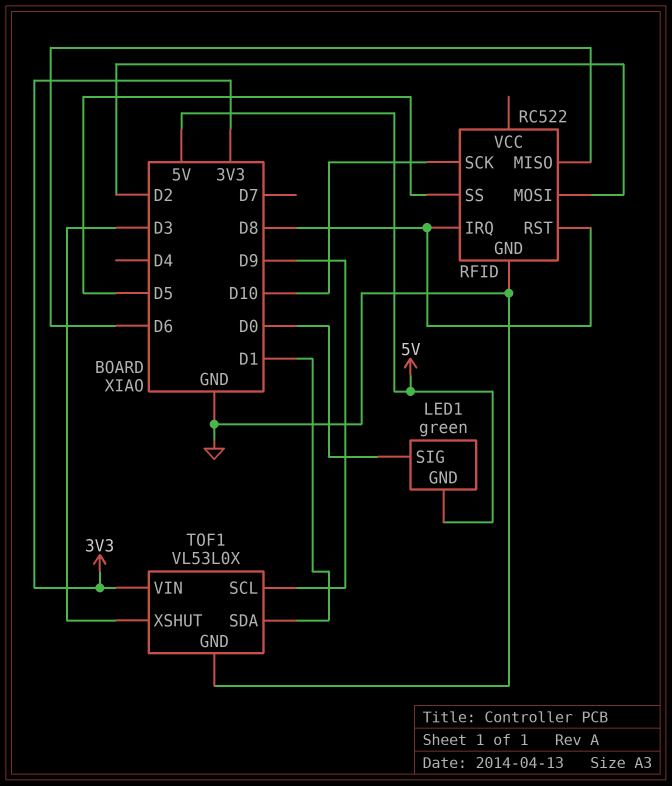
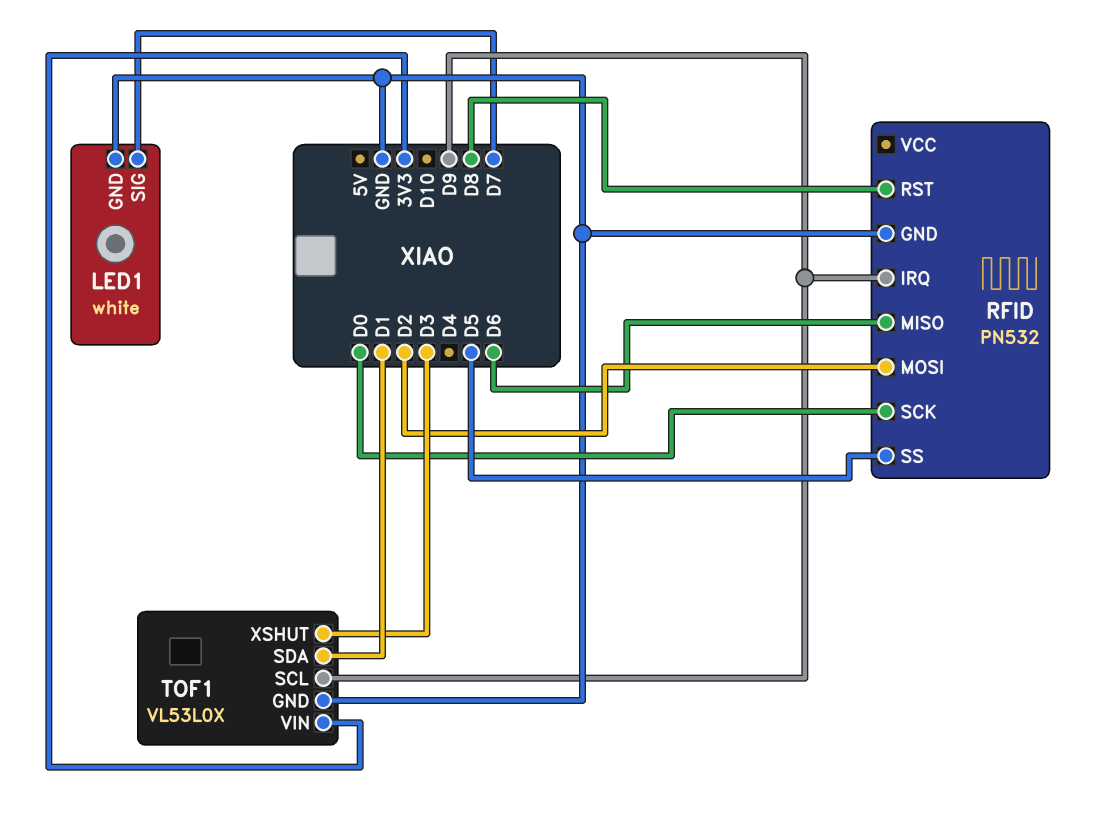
LED1: green -> white
LED1 pin GND: 5V -> GND
LED1 pin SIG: D0 -> D7
RFID: RC522 -> PN532
RFID pin IRQ: D8 -> D9
RFID pin SCK: D10 -> D0

